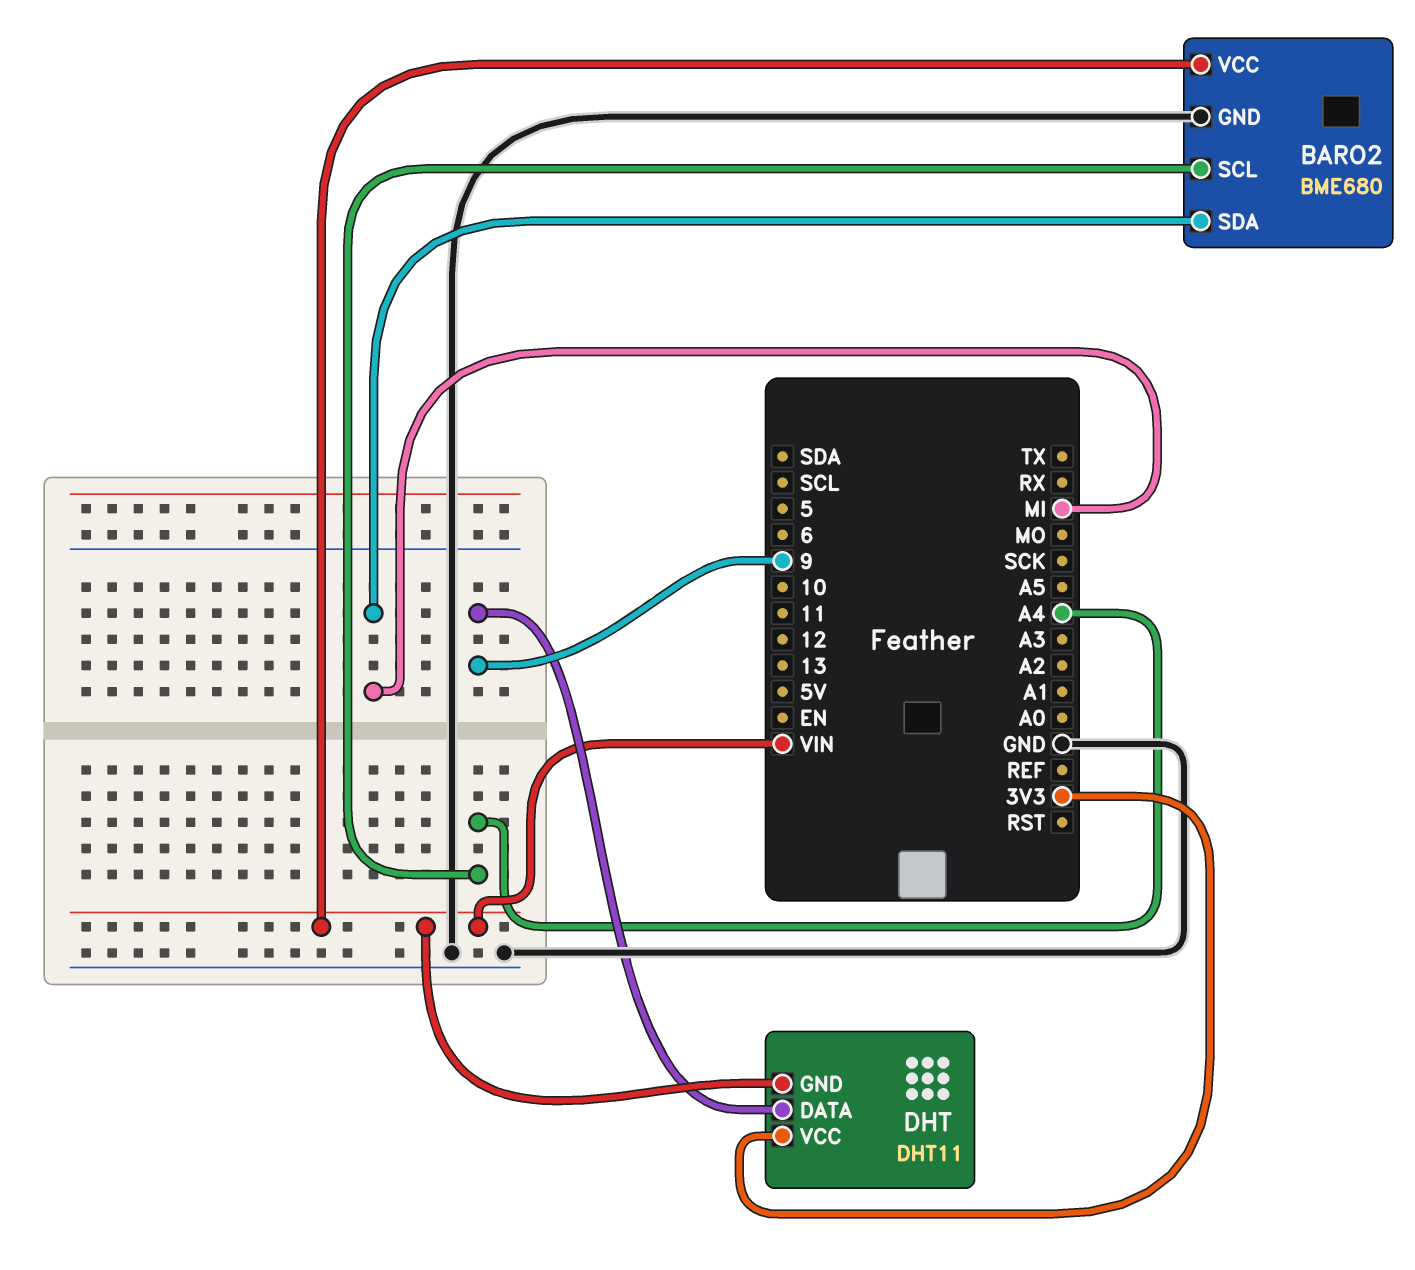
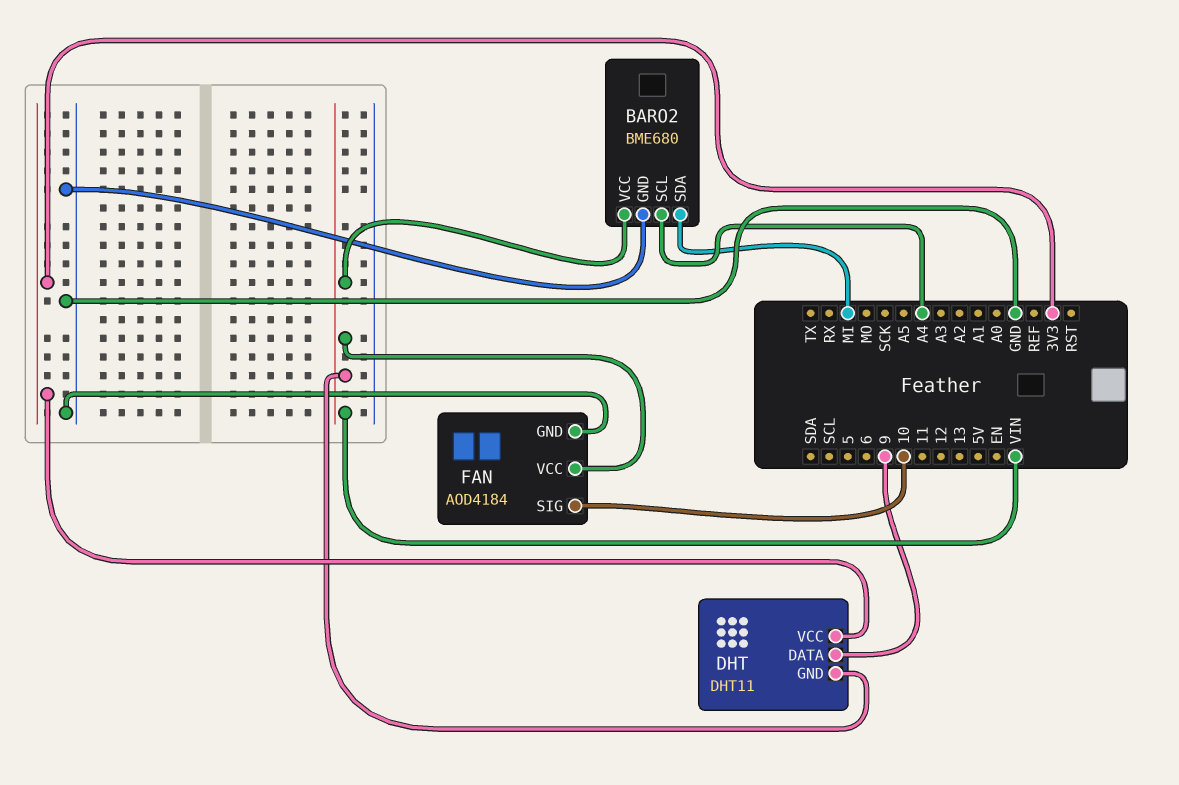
FAN: none -> AOD4184
FAN pin GND: none -> GND
FAN pin SIG: none -> 10
FAN pin VCC: none -> VIN

